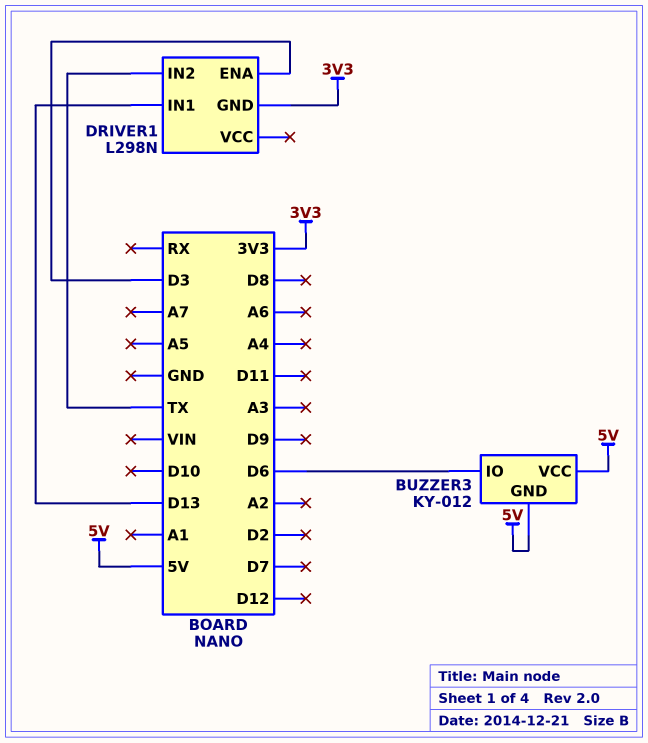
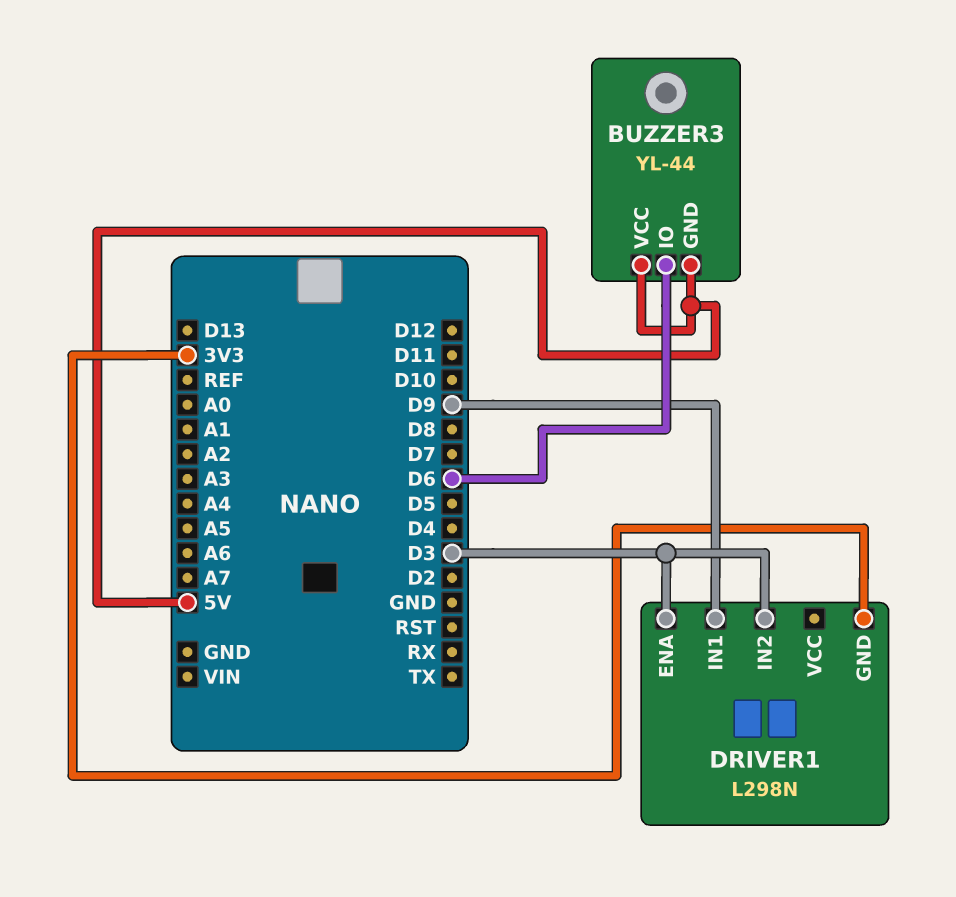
BUZZER3: KY-012 -> YL-44
DRIVER1 pin IN1: D13 -> D9
DRIVER1 pin IN2: TX -> D3

